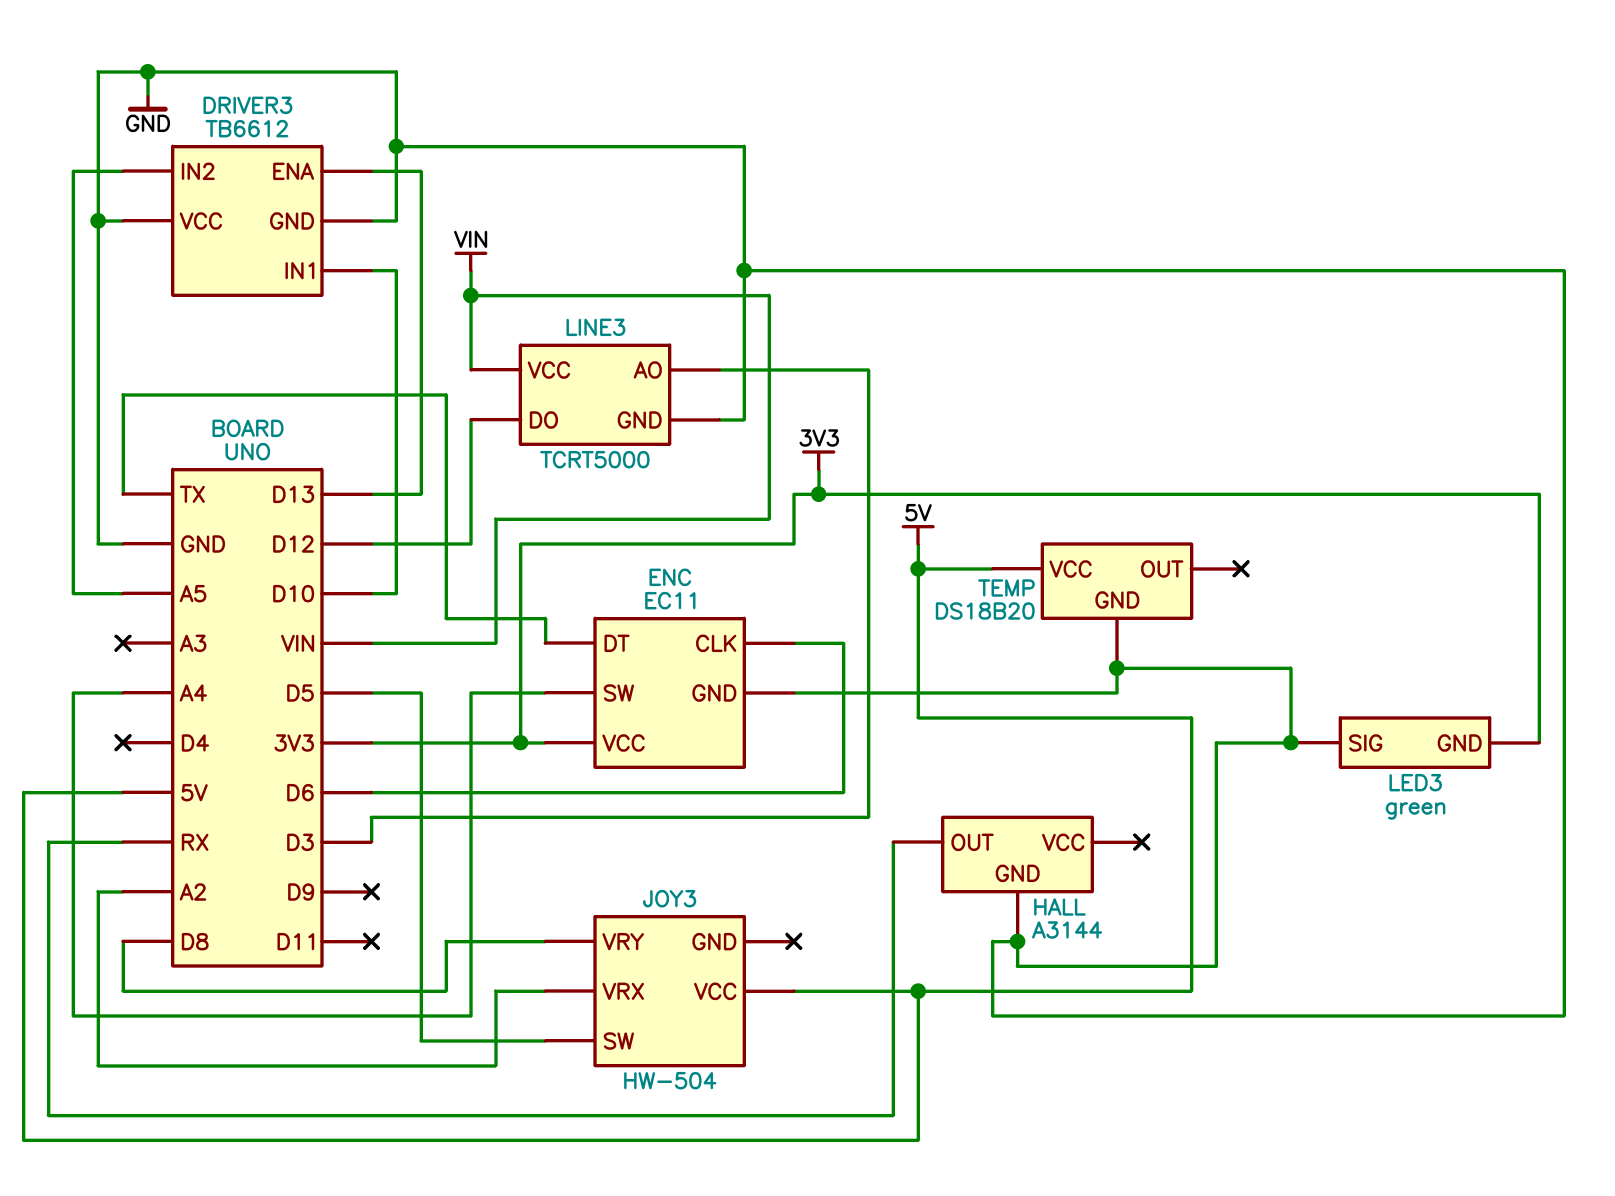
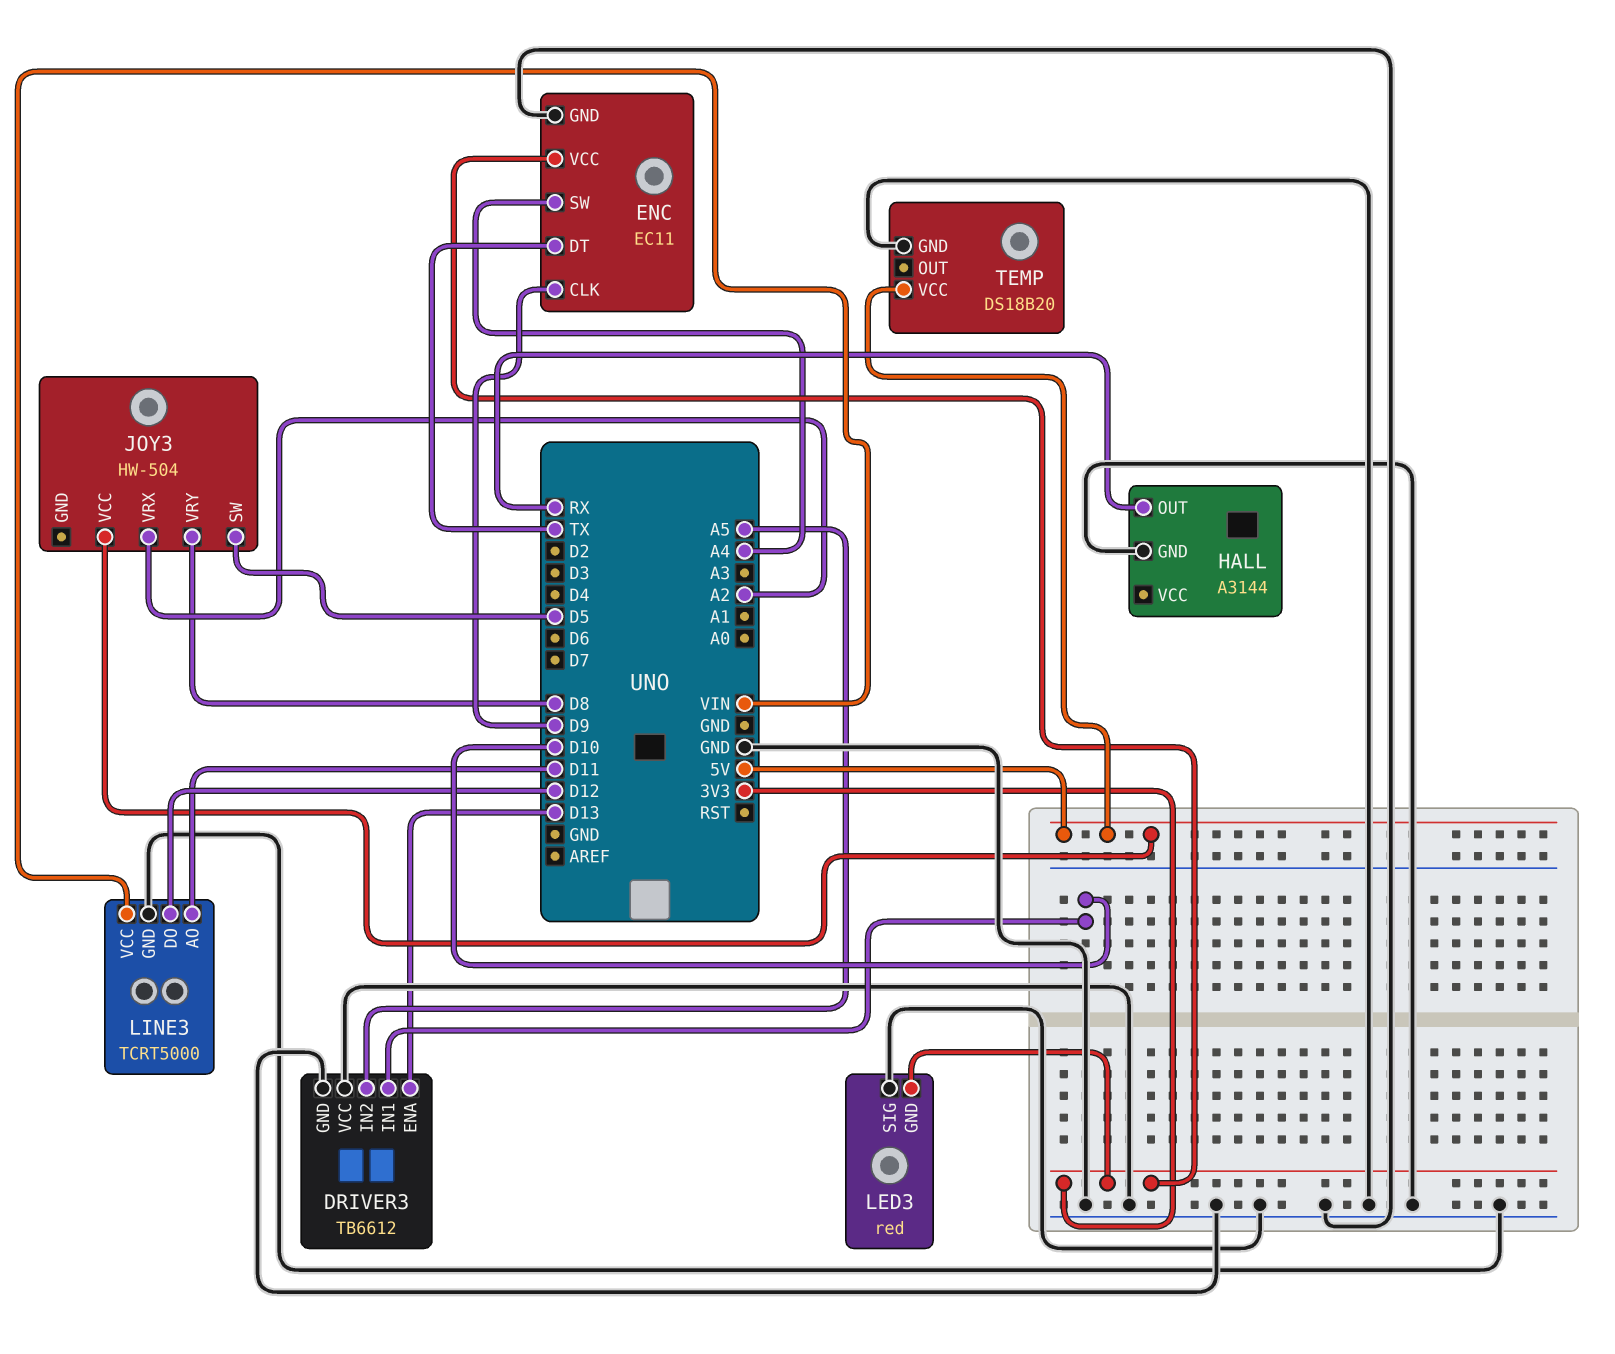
ENC pin CLK: D6 -> D9
LED3: green -> red
LINE3 pin AO: D3 -> D11

